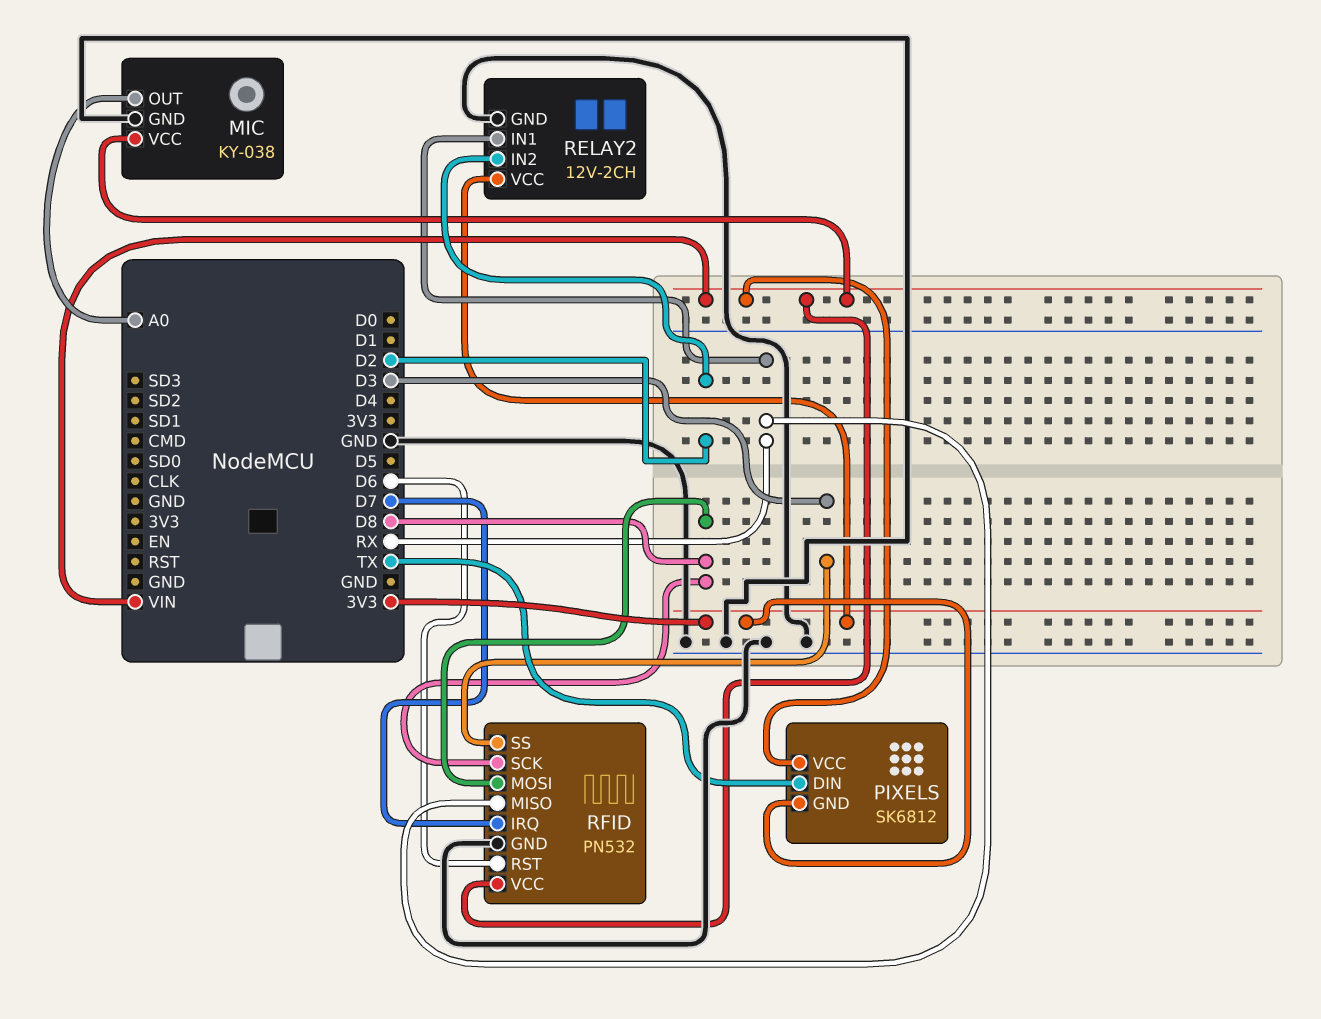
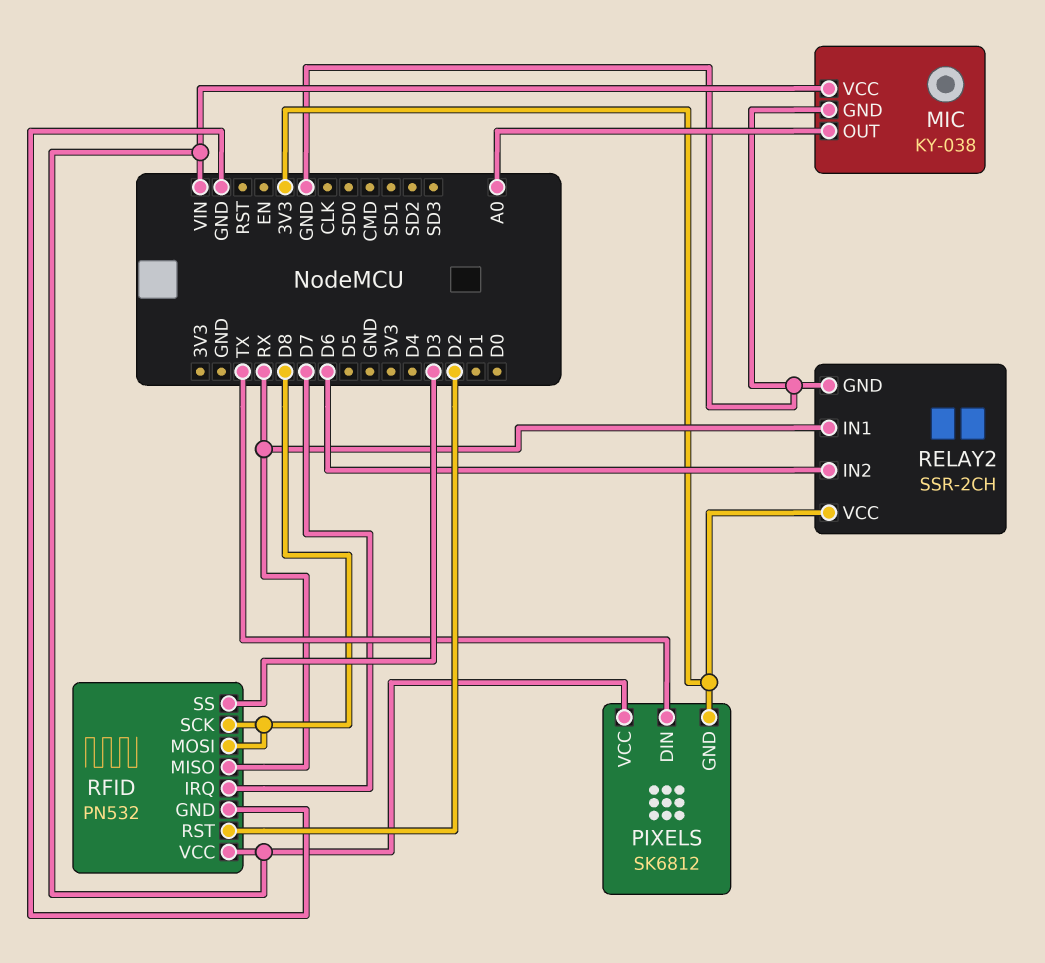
RELAY2: 12V-2CH -> SSR-2CH
RELAY2 pin IN2: D2 -> D6
RFID pin RST: D6 -> D2

